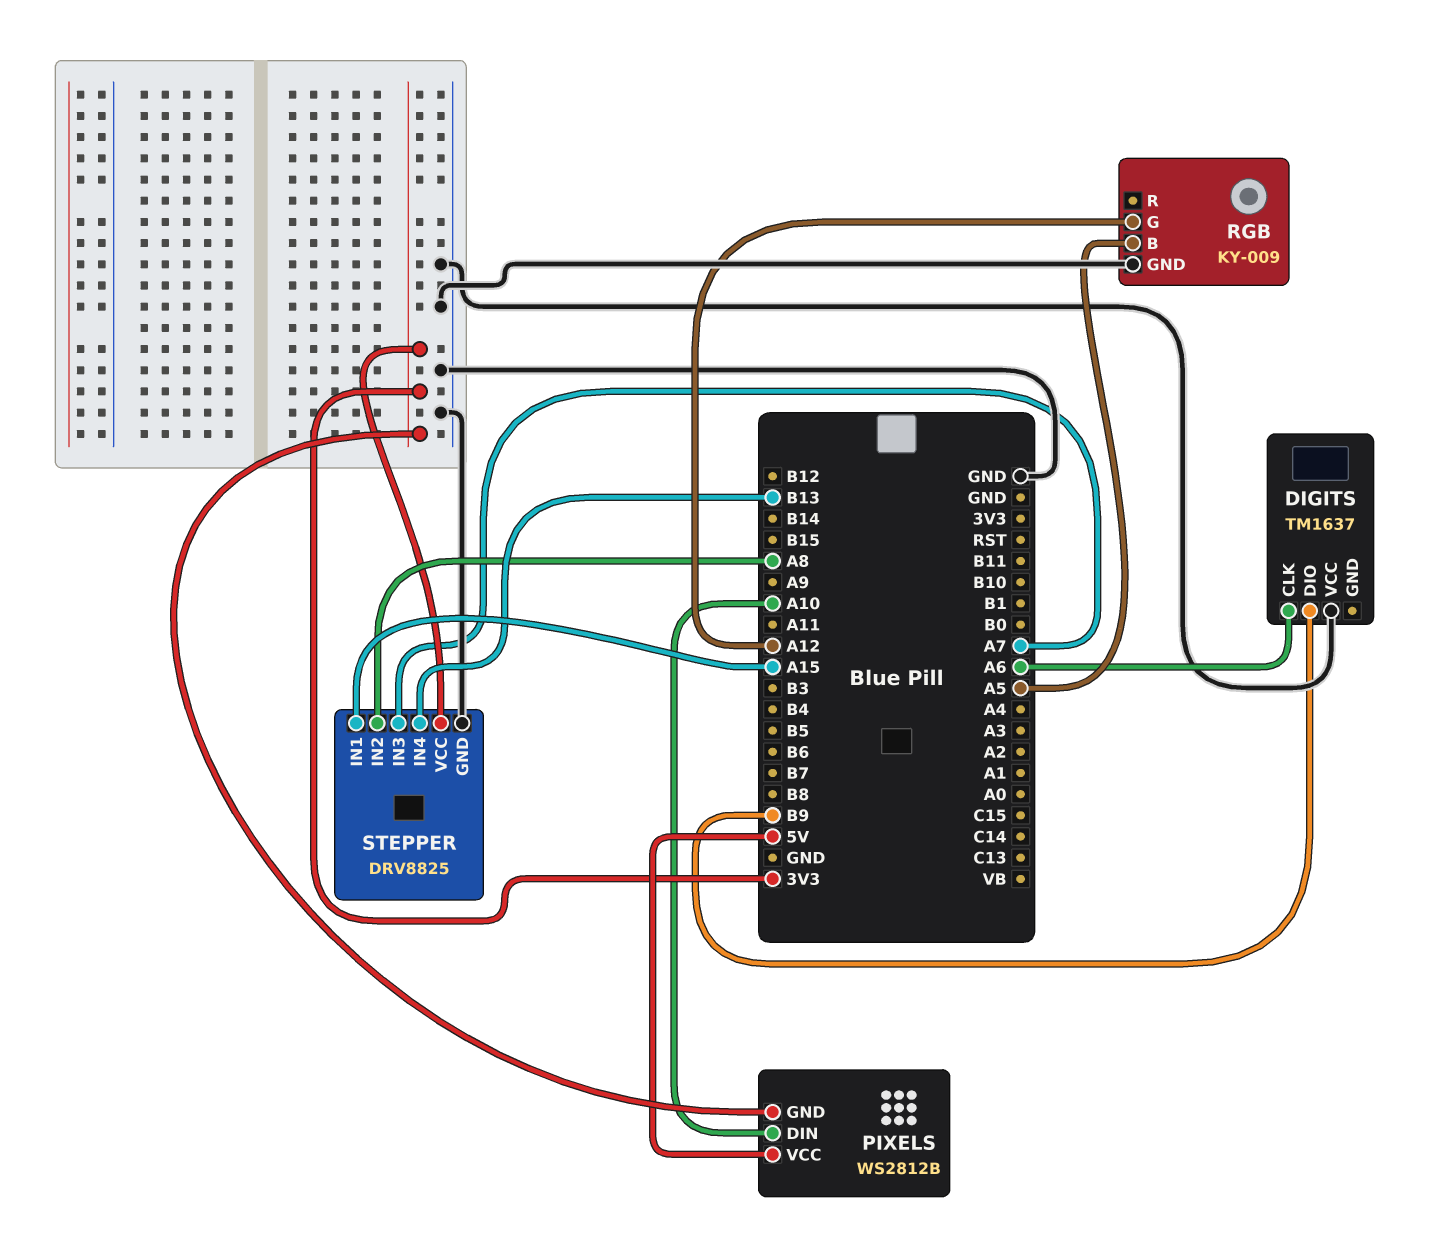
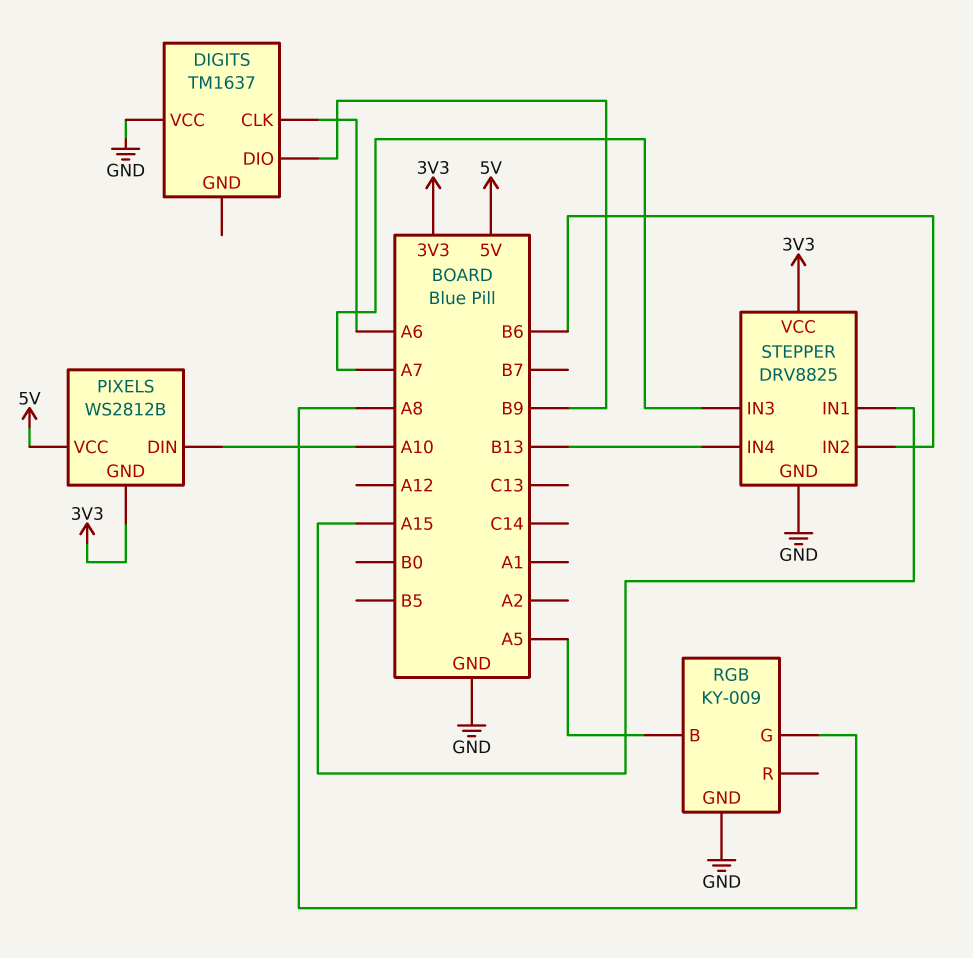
RGB pin G: A12 -> A8
STEPPER pin IN2: A8 -> B6

